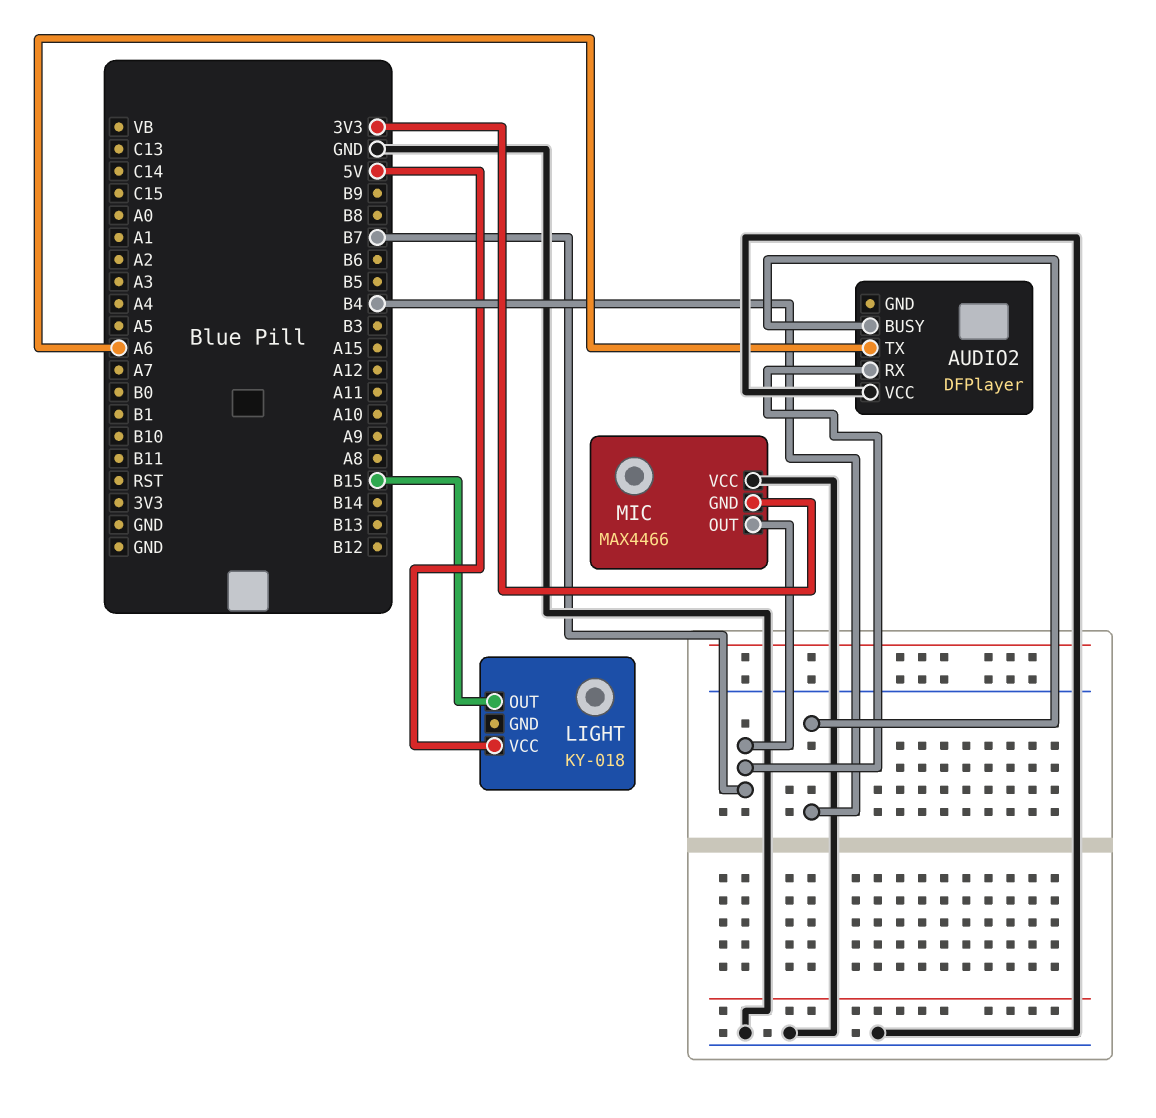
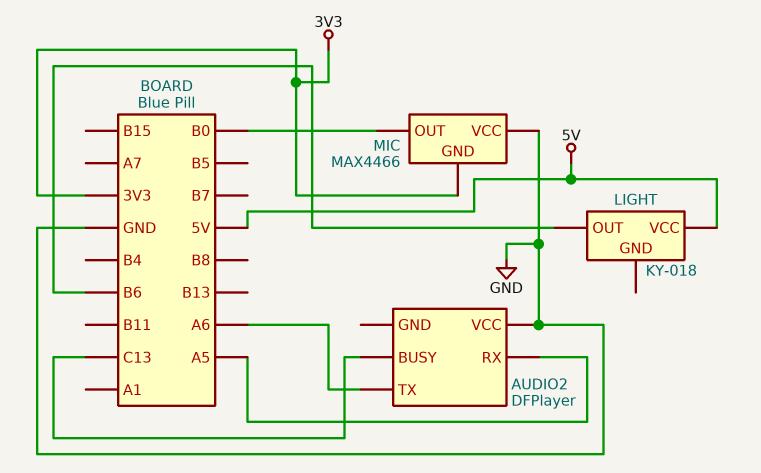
AUDIO2 pin BUSY: B4 -> C13
AUDIO2 pin RX: B7 -> A5
LIGHT pin OUT: B15 -> B6
MIC pin OUT: B7 -> B0

